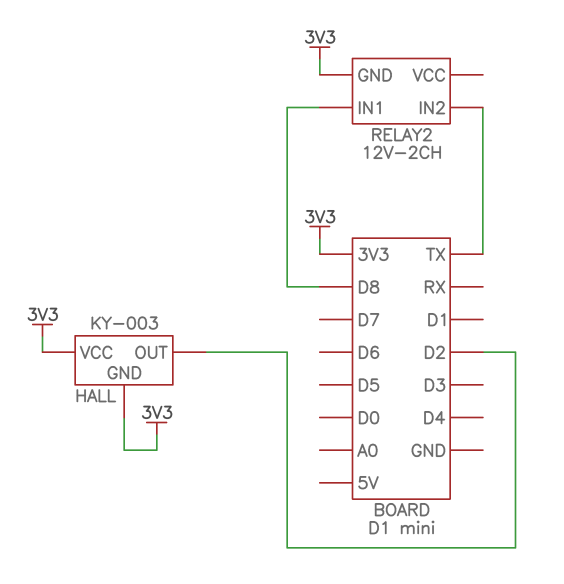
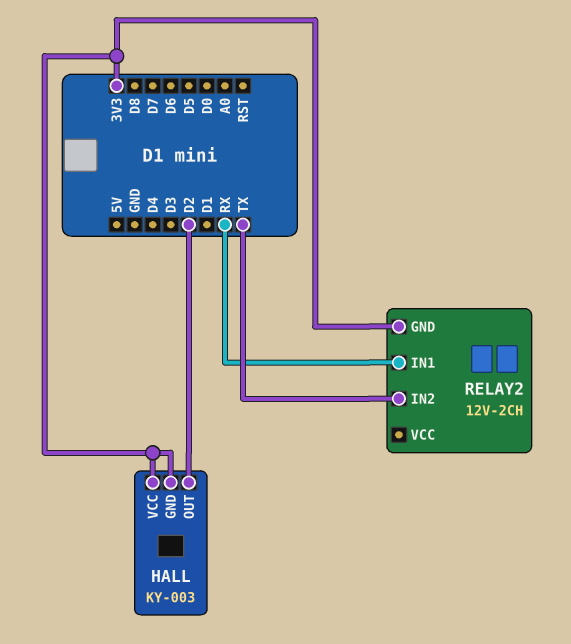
RELAY2 pin IN1: D8 -> RX

